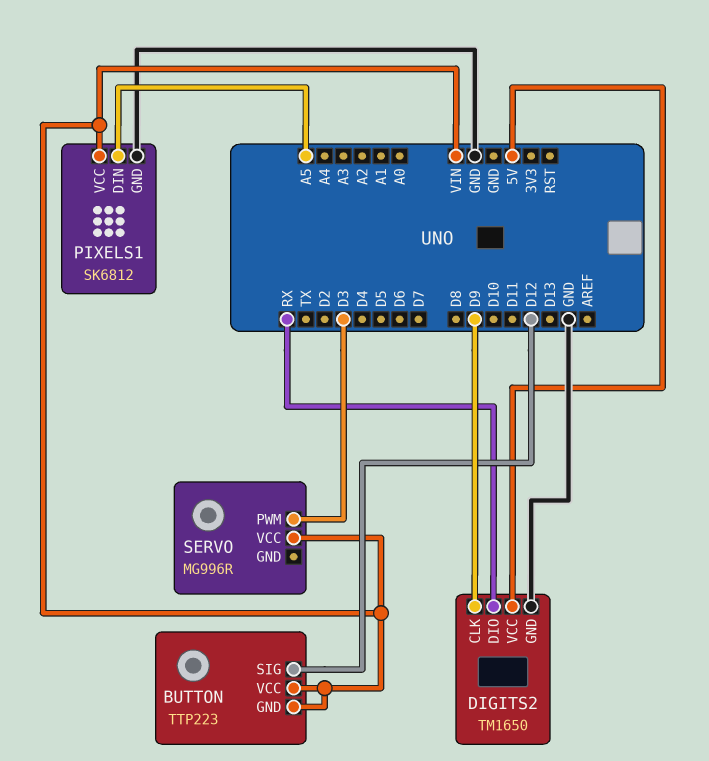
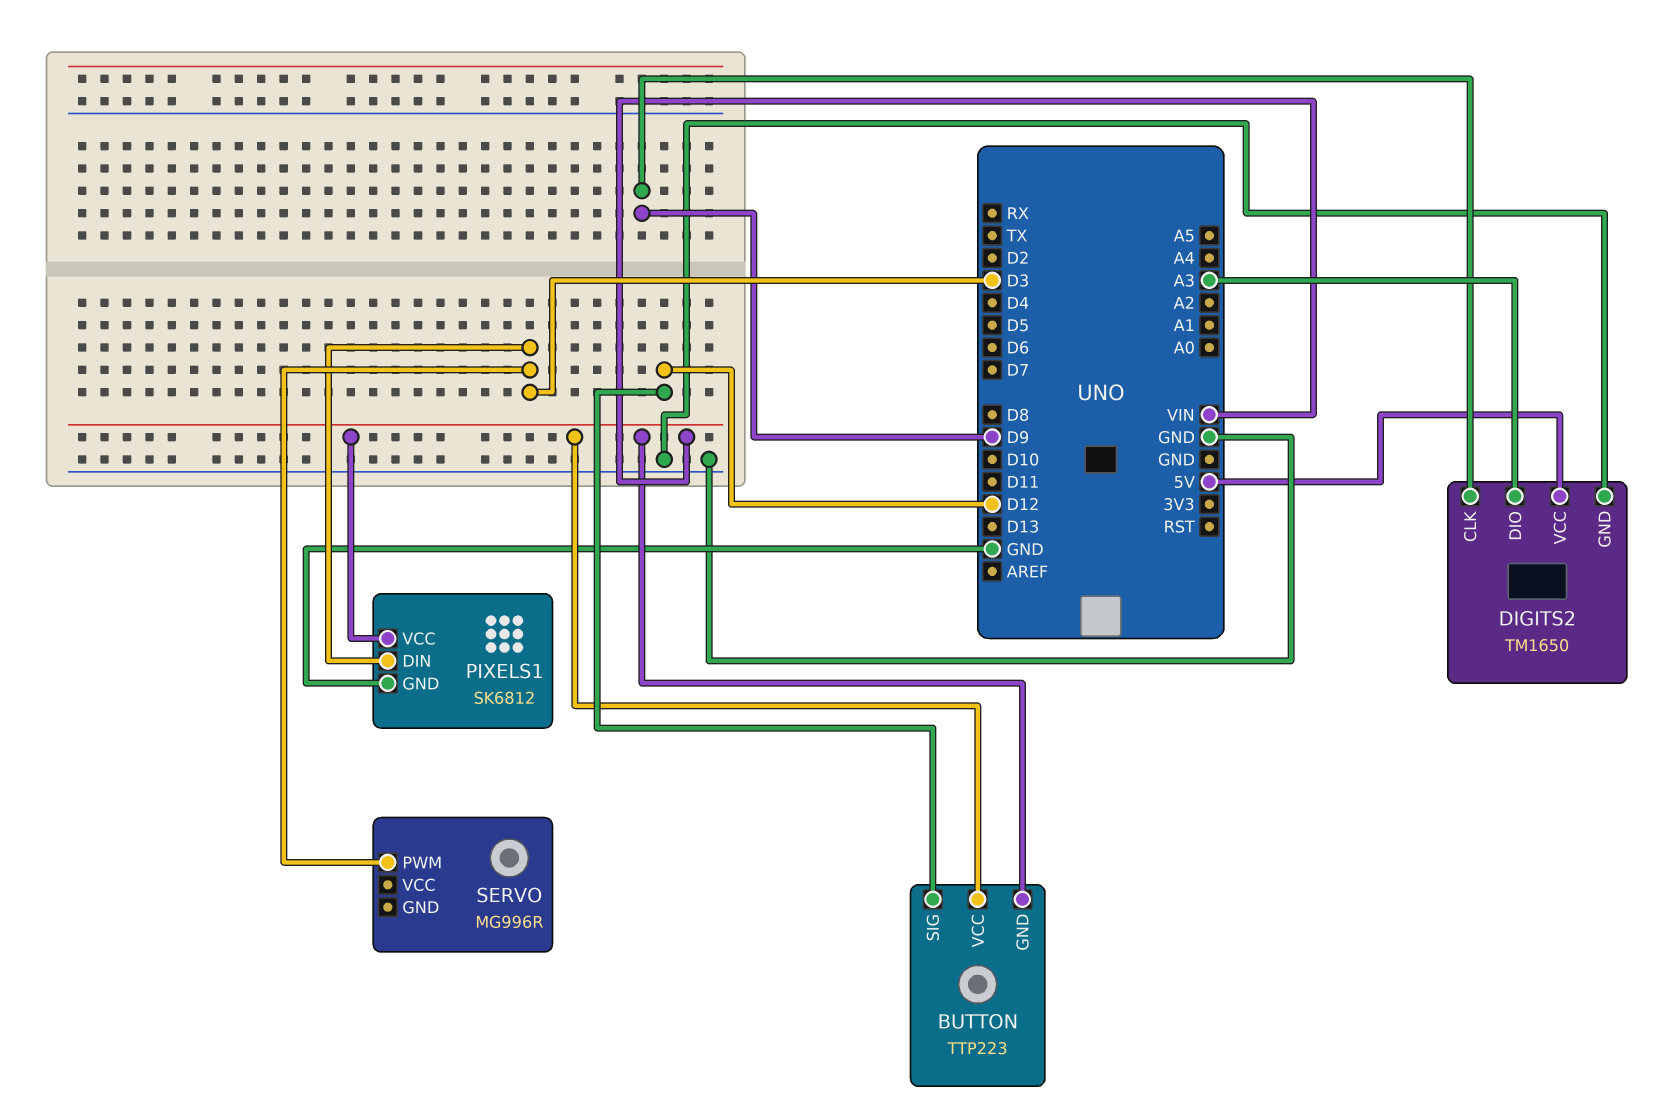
DIGITS2 pin DIO: RX -> A3
PIXELS1 pin DIN: A5 -> D3
SERVO pin VCC: VIN -> none

